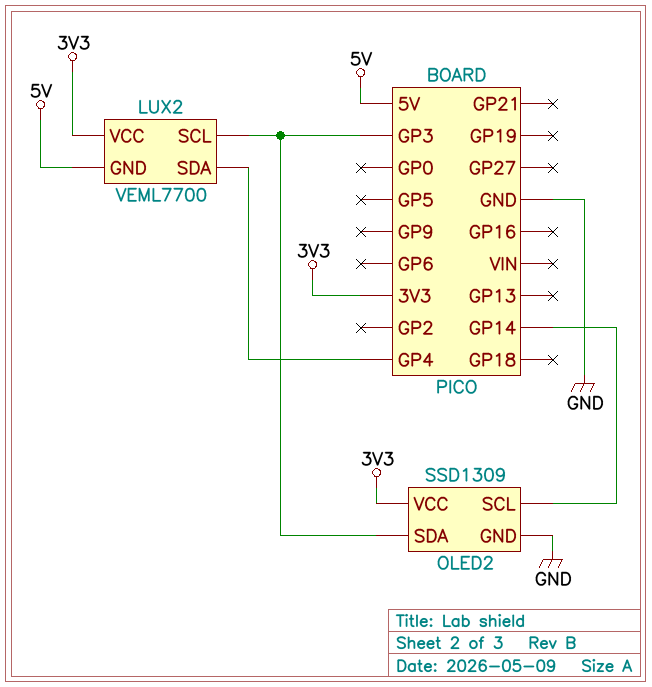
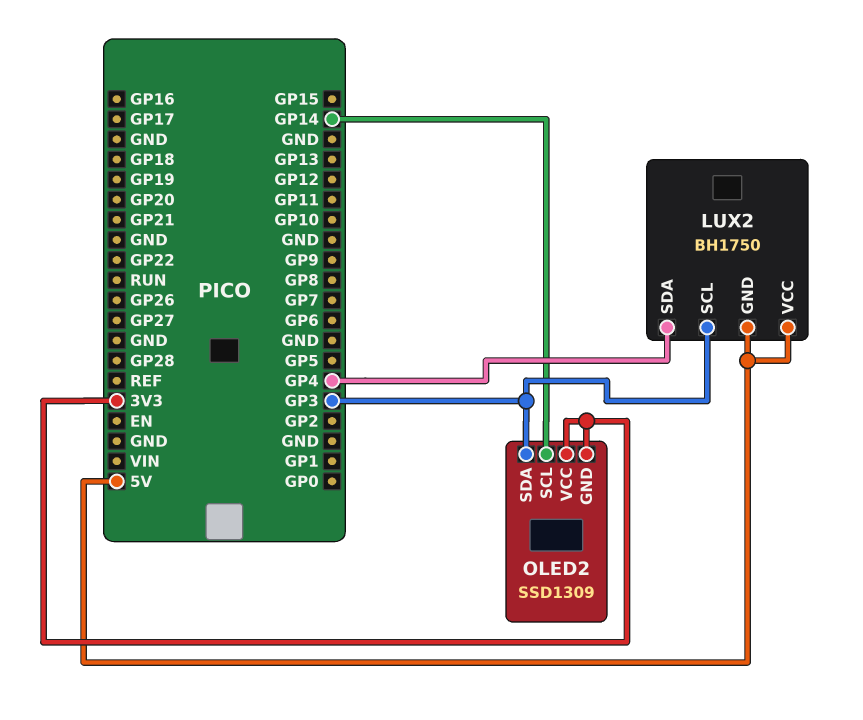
LUX2: VEML7700 -> BH1750
LUX2 pin VCC: 3V3 -> 5V
OLED2 pin GND: GND -> 3V3

